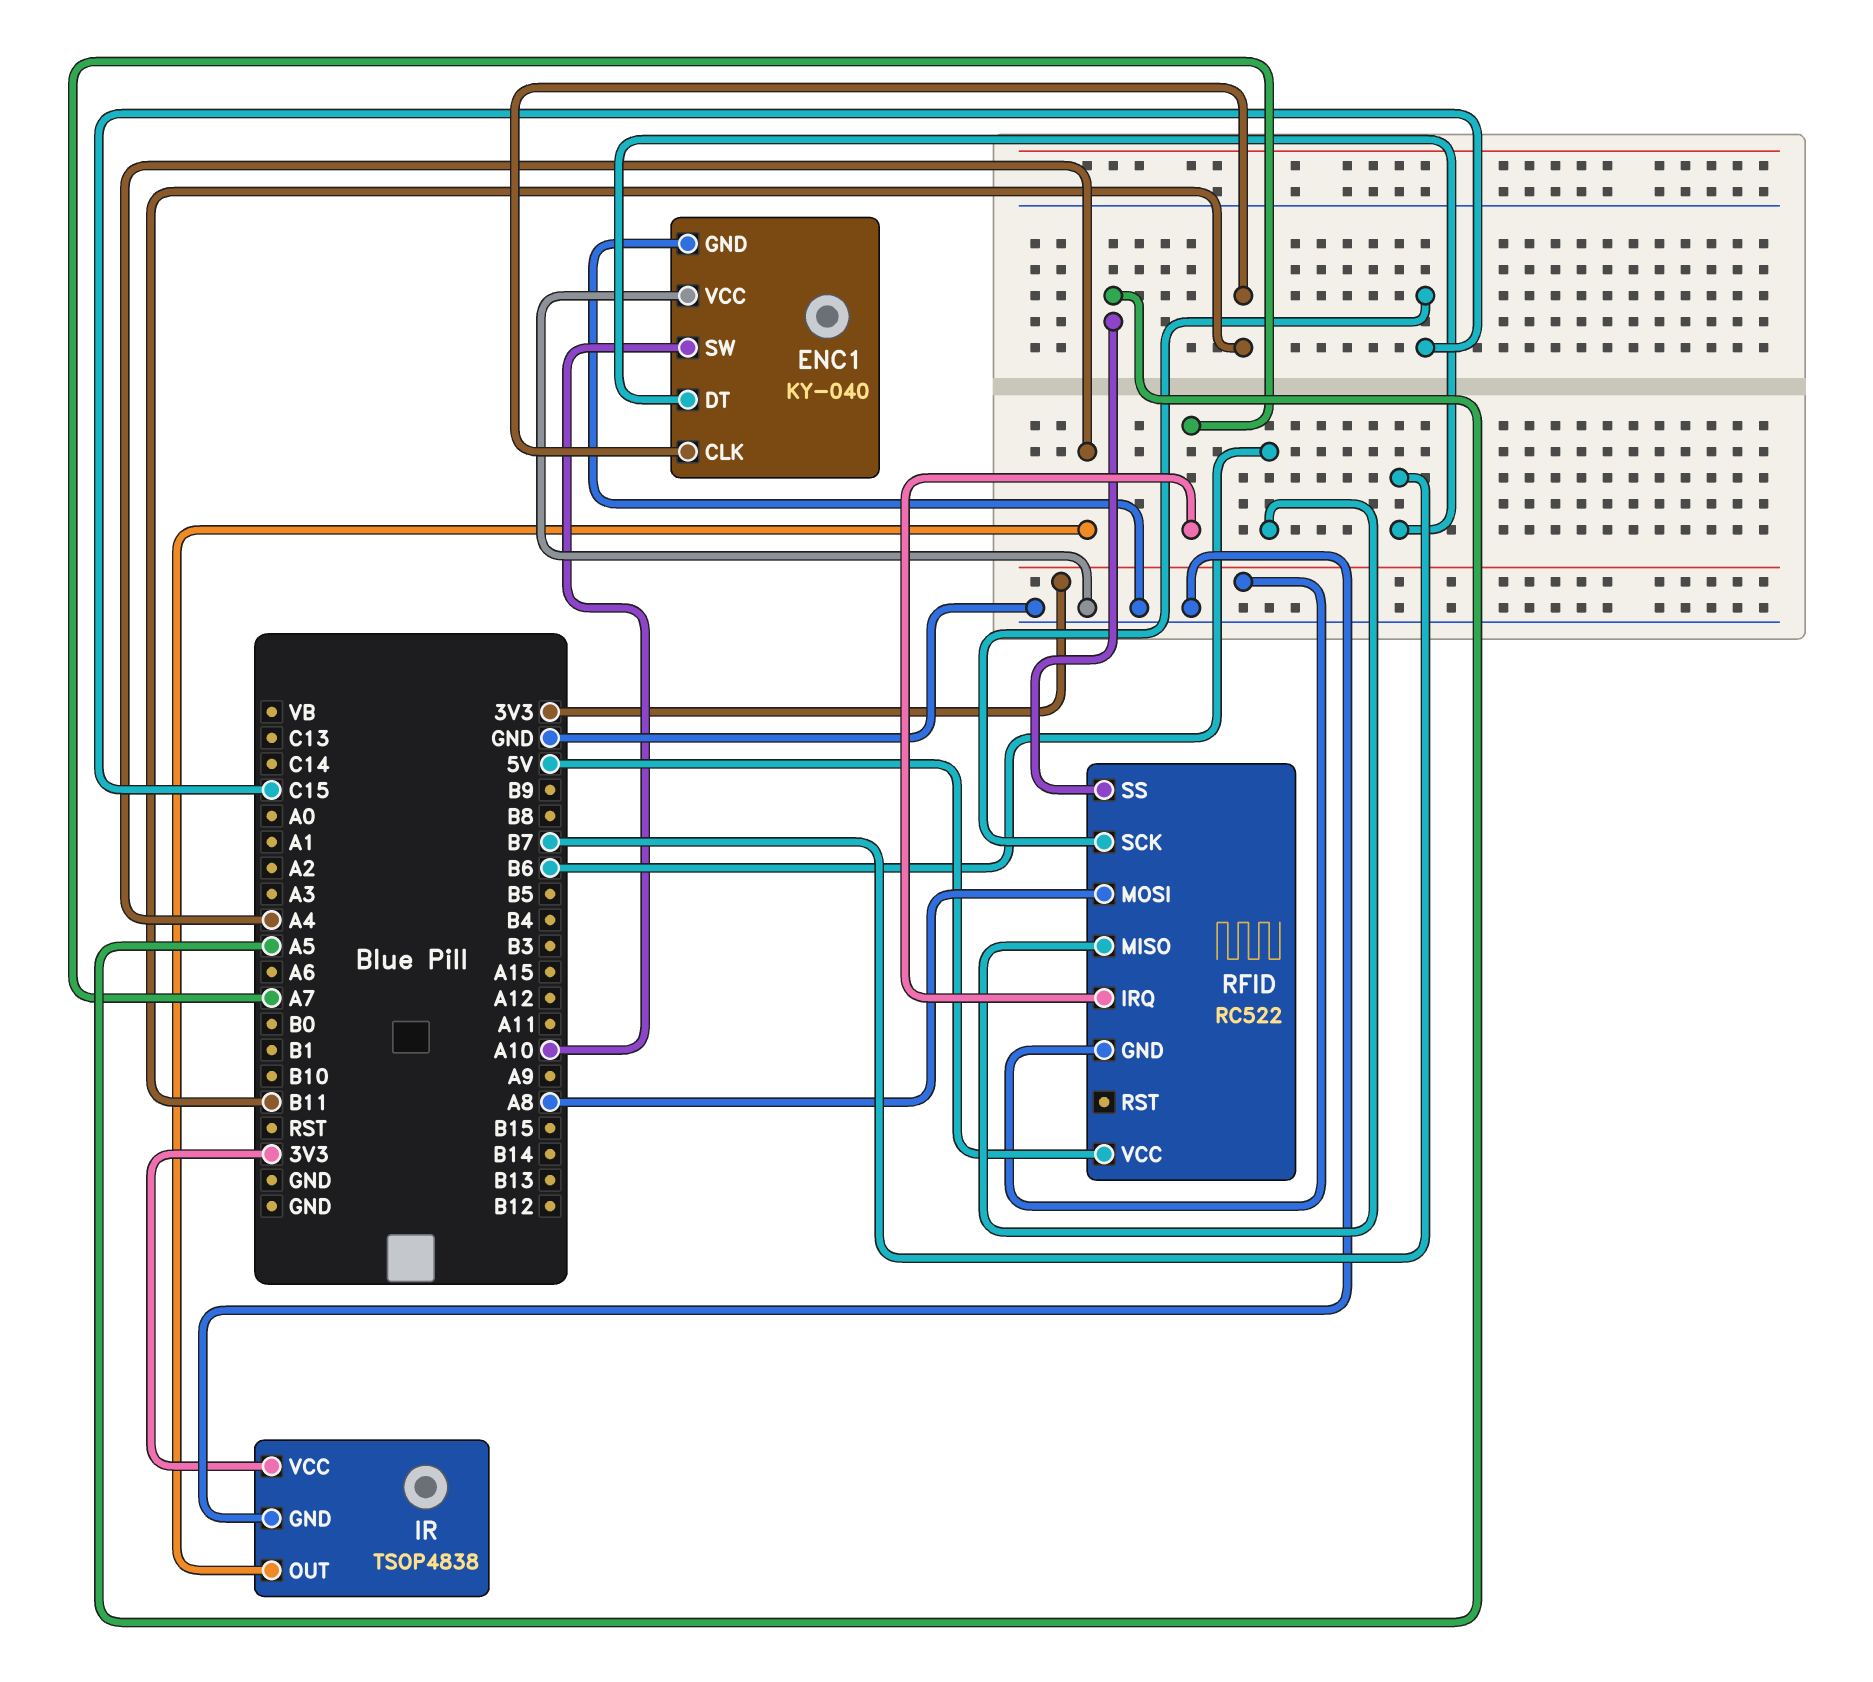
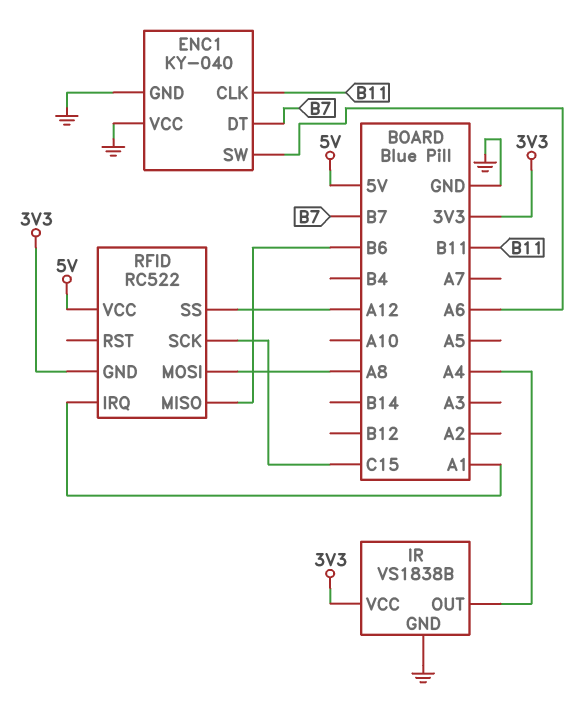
ENC1 pin SW: A10 -> A6
IR: TSOP4838 -> VS1838B
RFID pin IRQ: A7 -> A1
RFID pin SS: A5 -> A12

